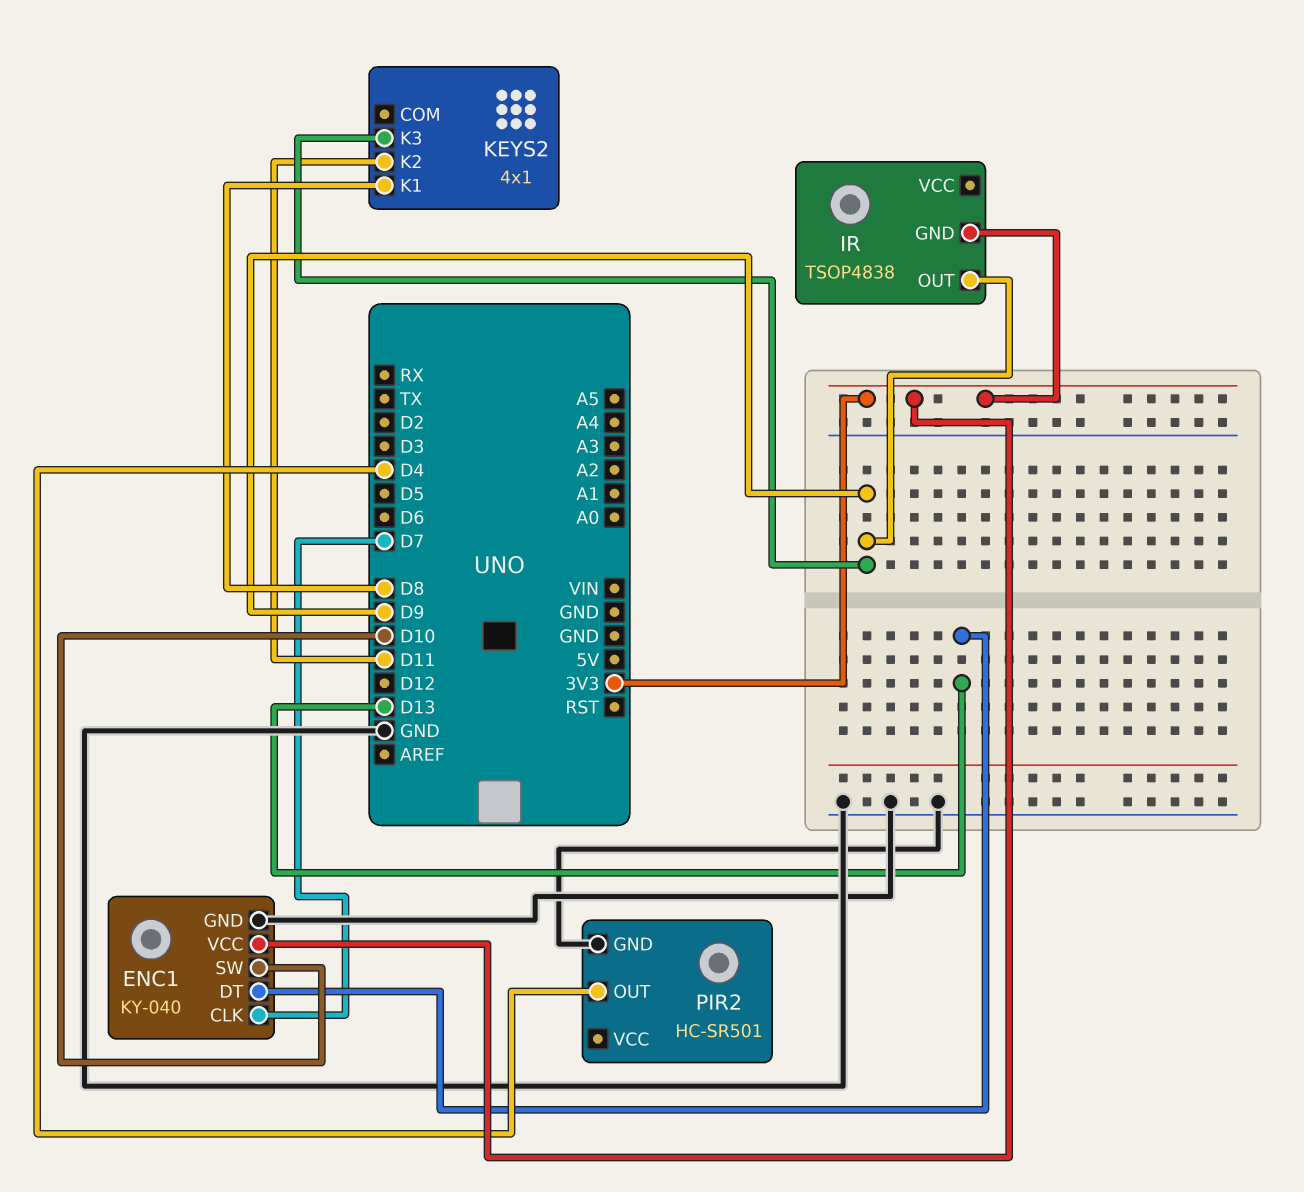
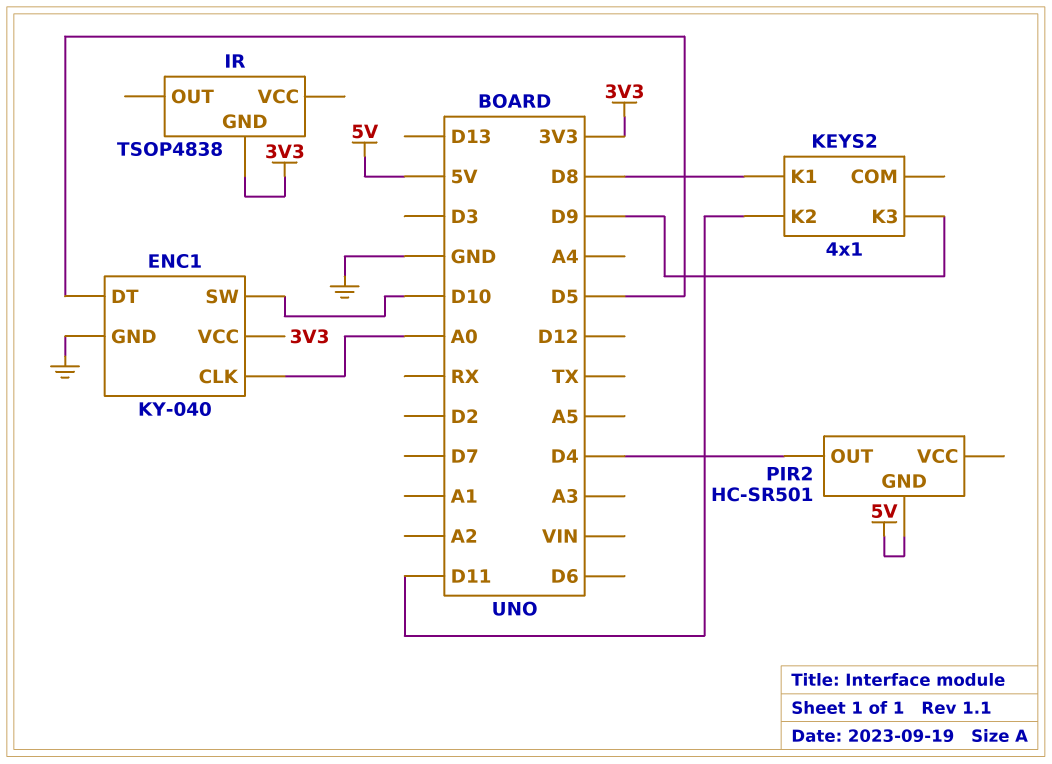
ENC1 pin CLK: D7 -> A0
ENC1 pin DT: D13 -> D5
IR pin OUT: D9 -> none
PIR2 pin GND: GND -> 5V

